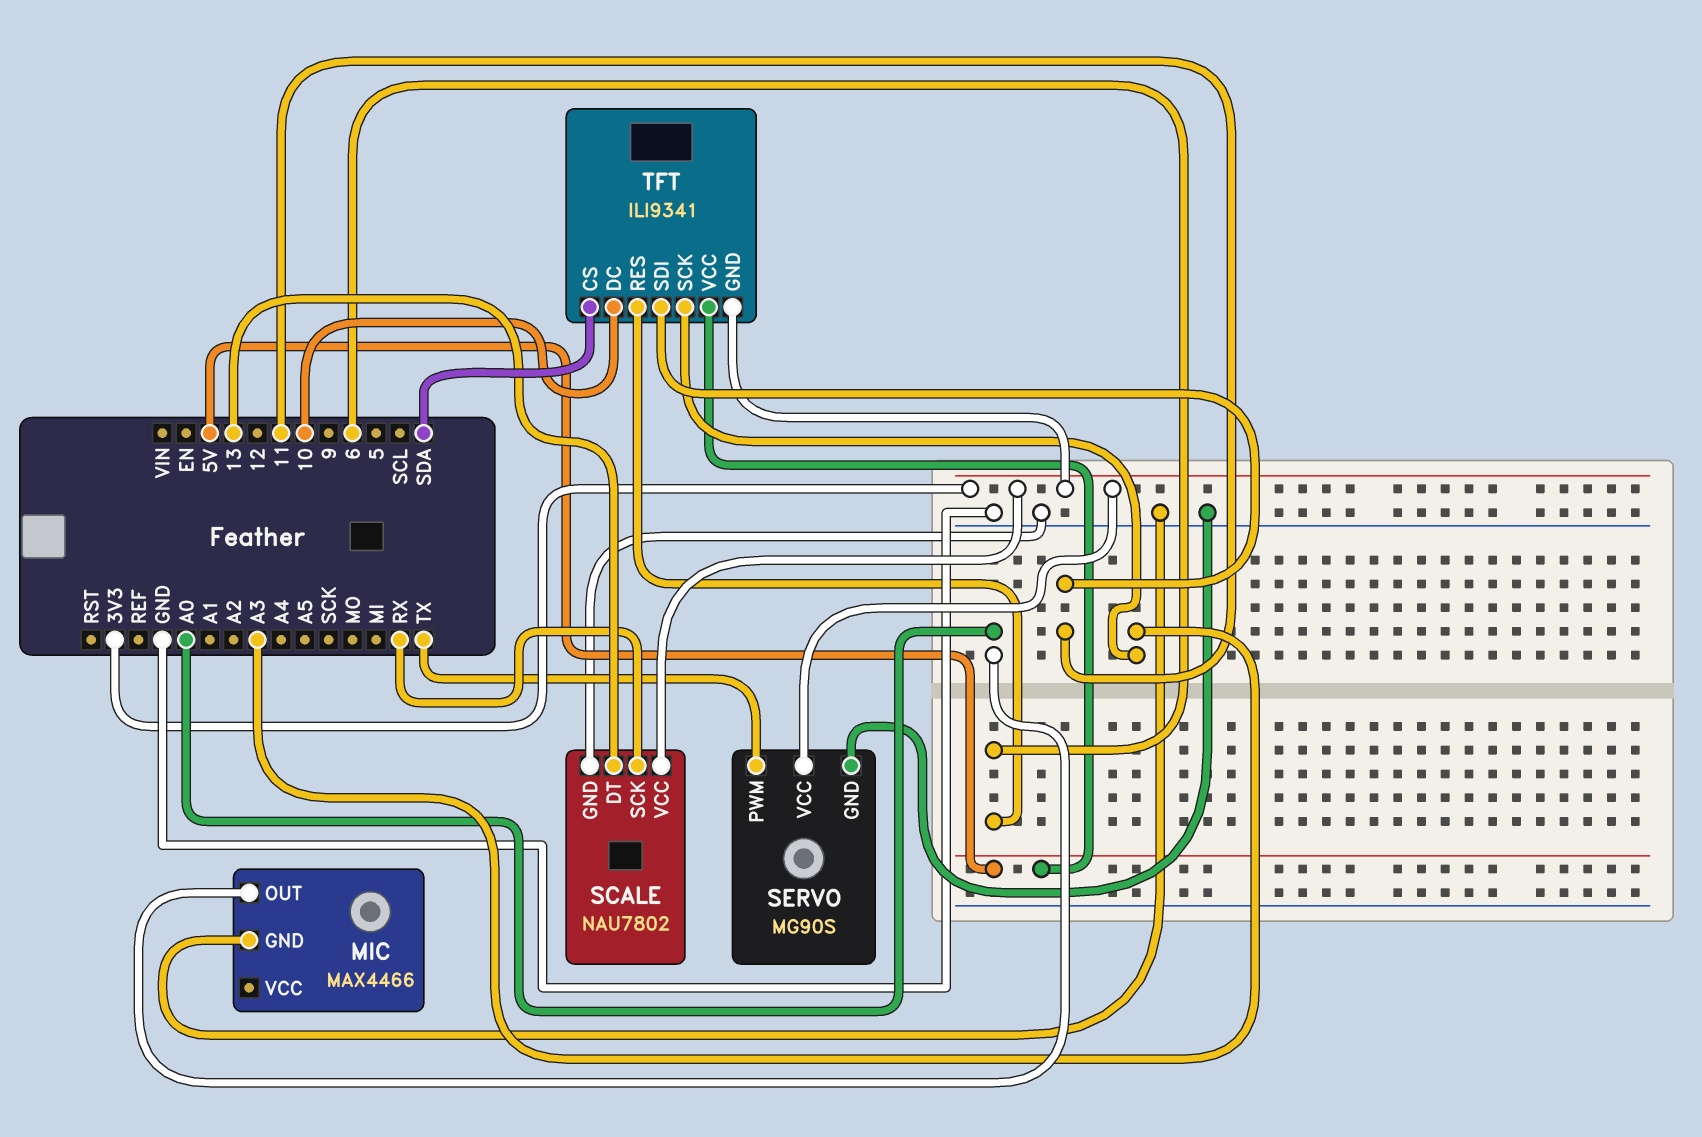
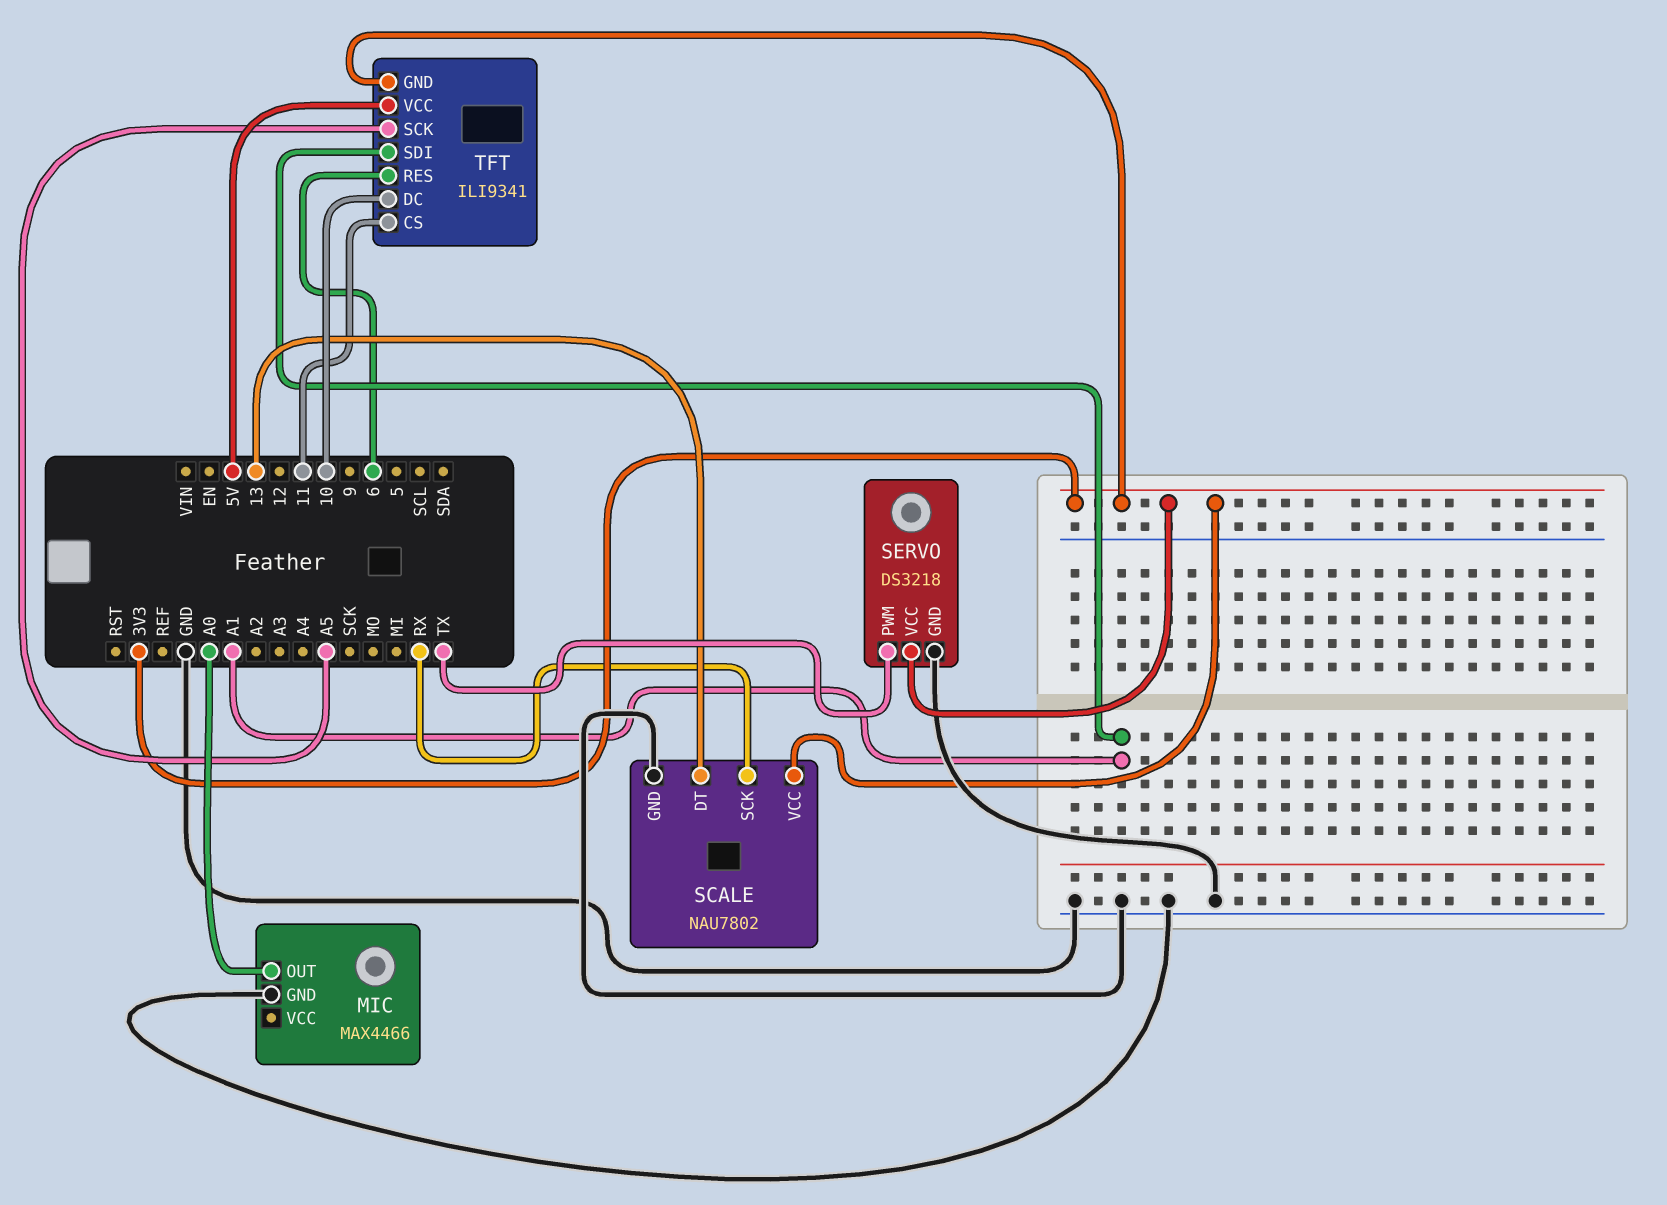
SERVO: MG90S -> DS3218
TFT pin CS: SDA -> 11
TFT pin SCK: A3 -> A5
TFT pin SDI: 11 -> A1

